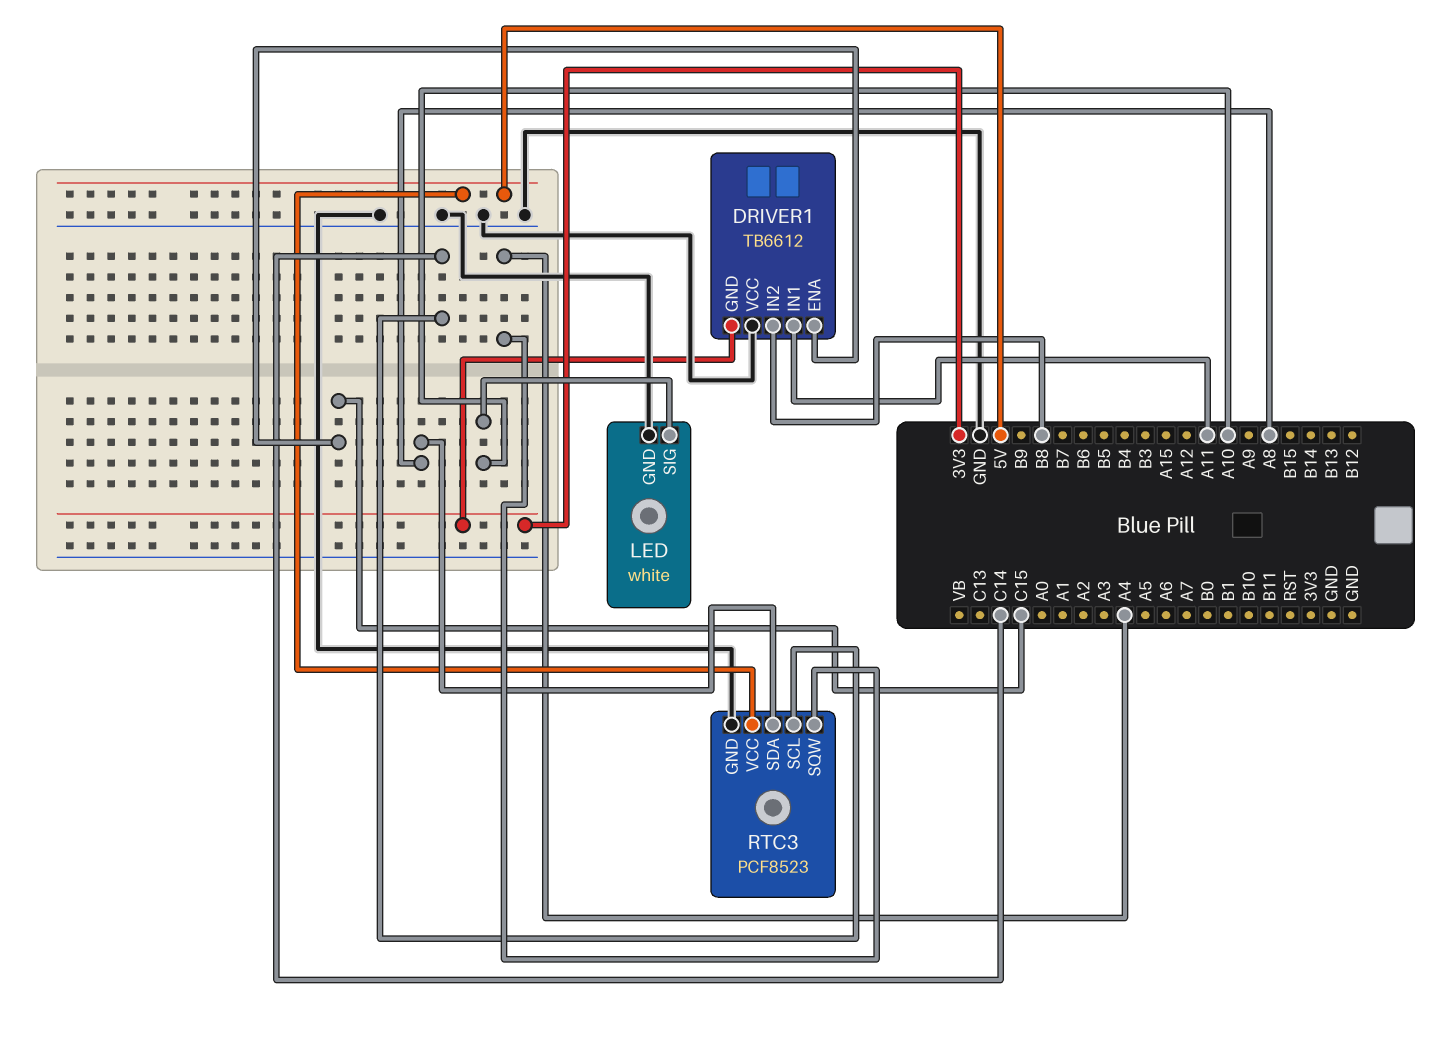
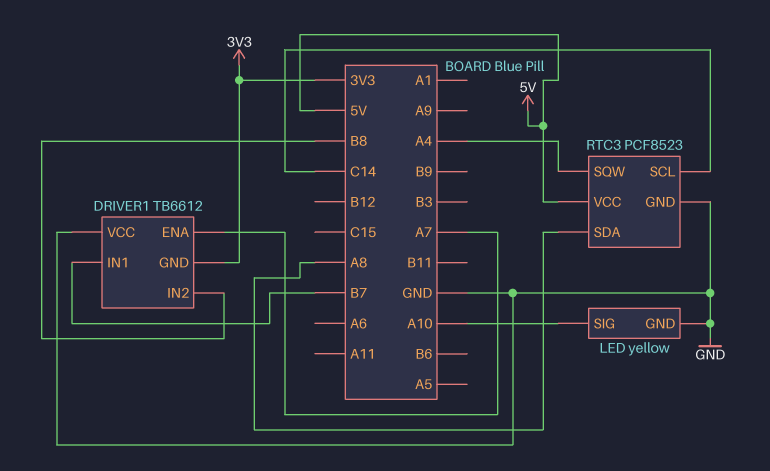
DRIVER1 pin ENA: C15 -> A7
DRIVER1 pin IN1: A11 -> B7
LED: white -> yellow

